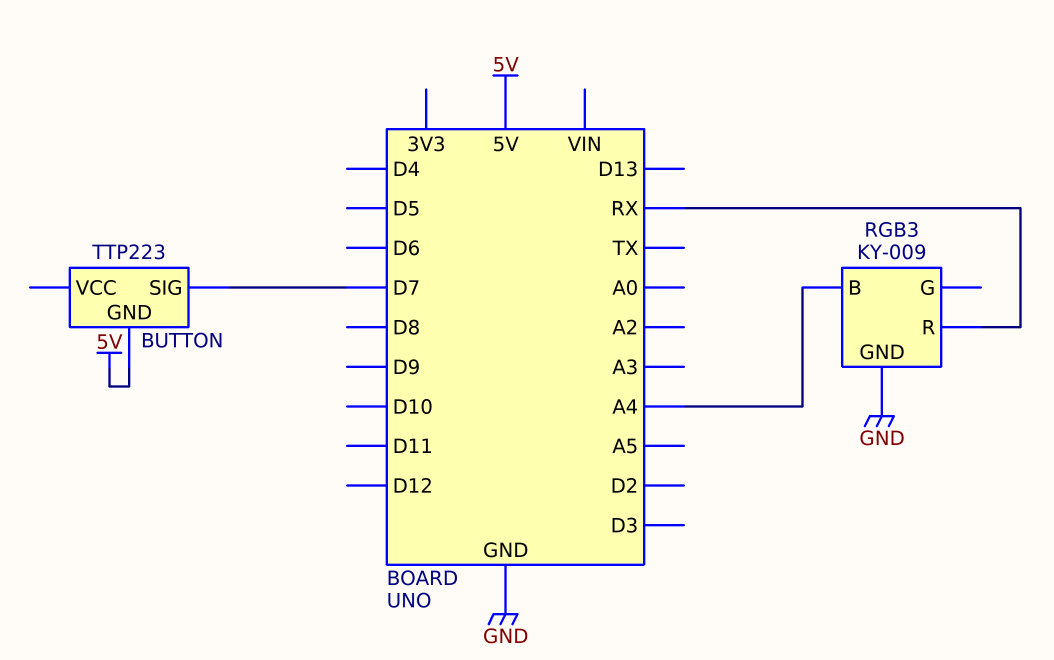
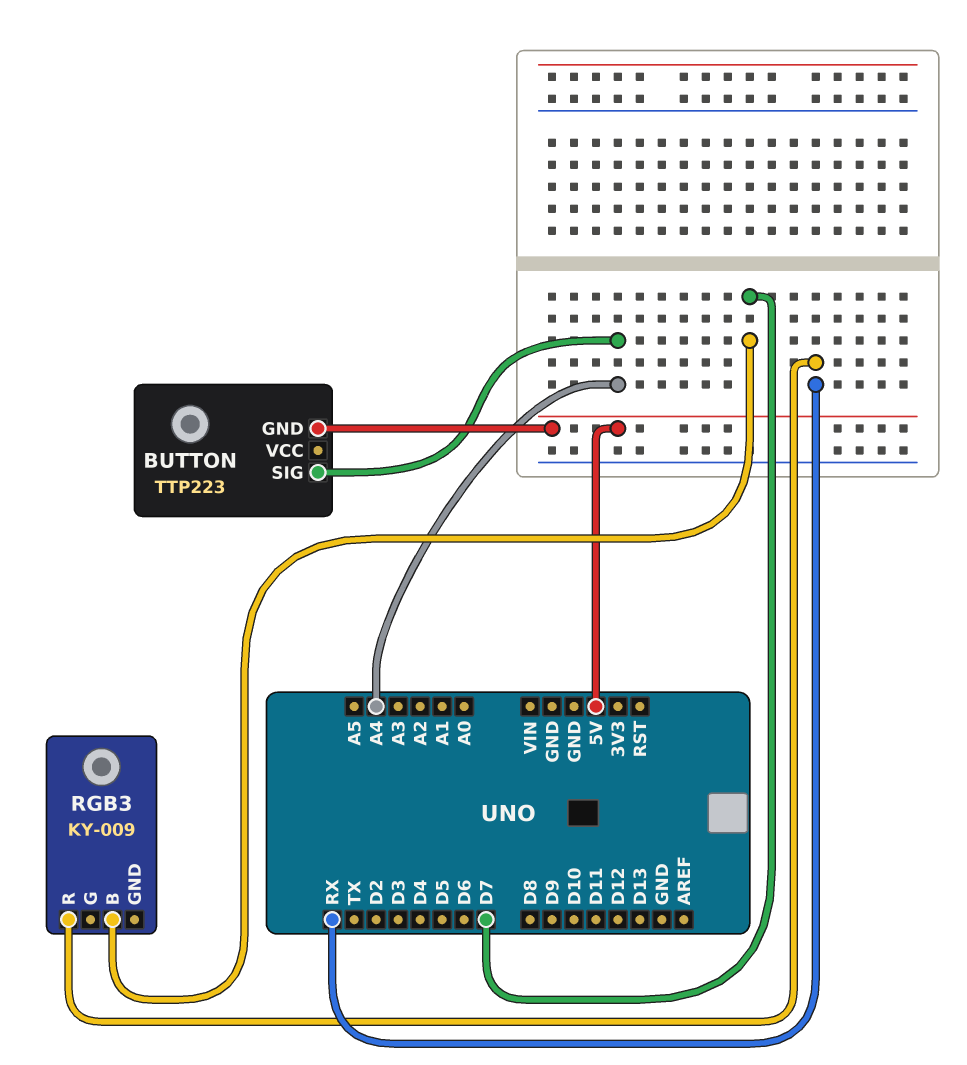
BUTTON pin SIG: D7 -> A4
RGB3 pin B: A4 -> D7
RGB3 pin GND: GND -> none

